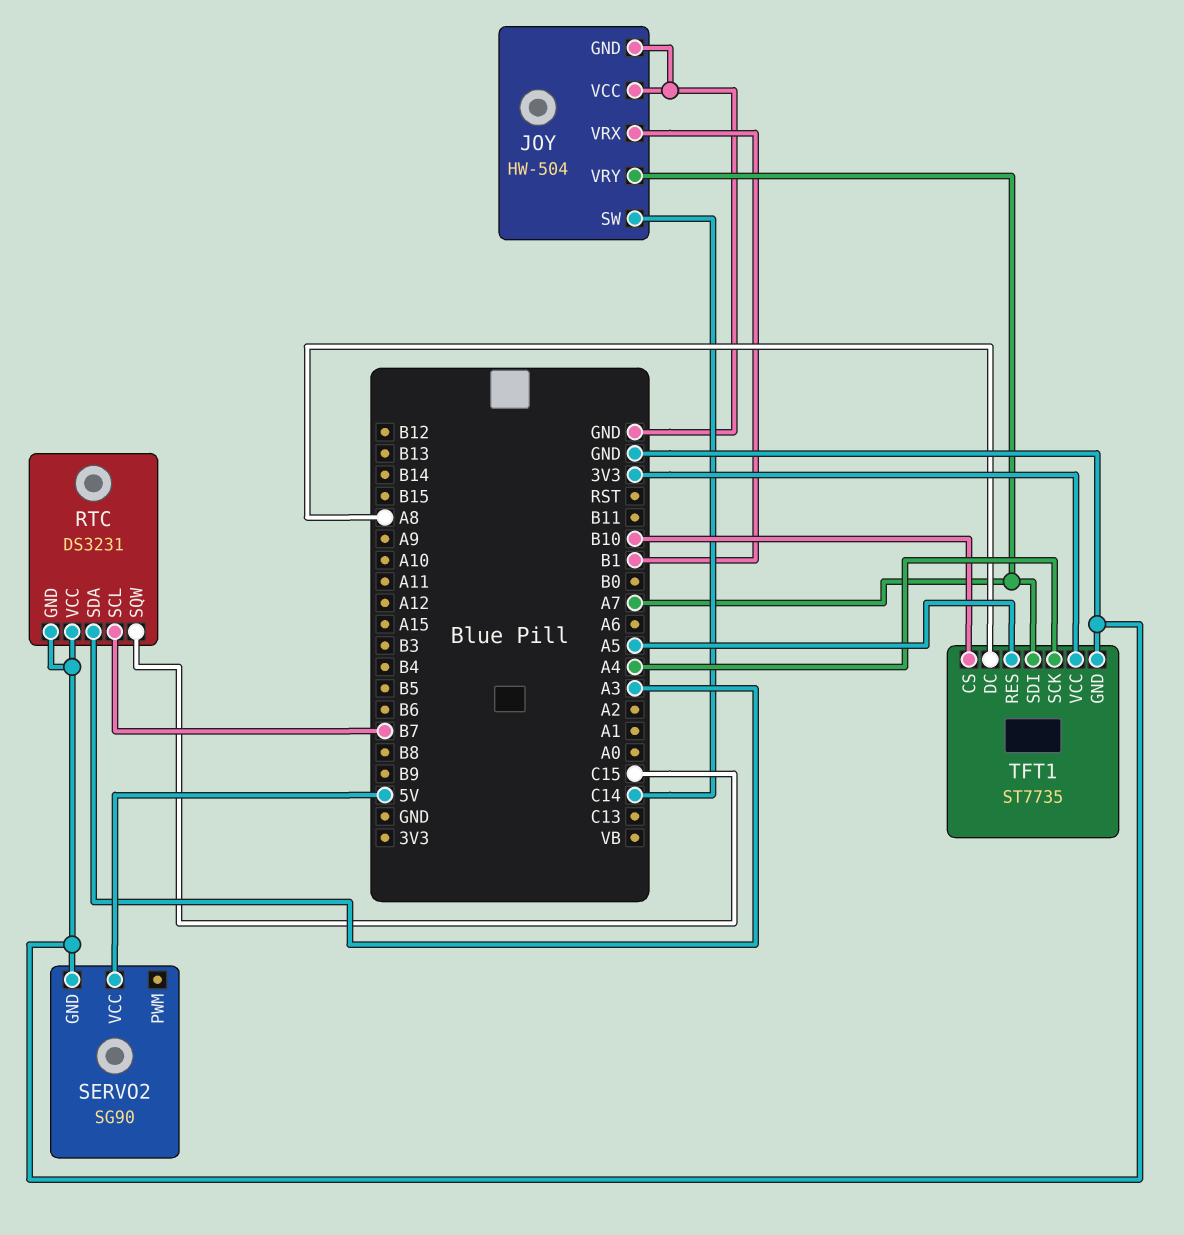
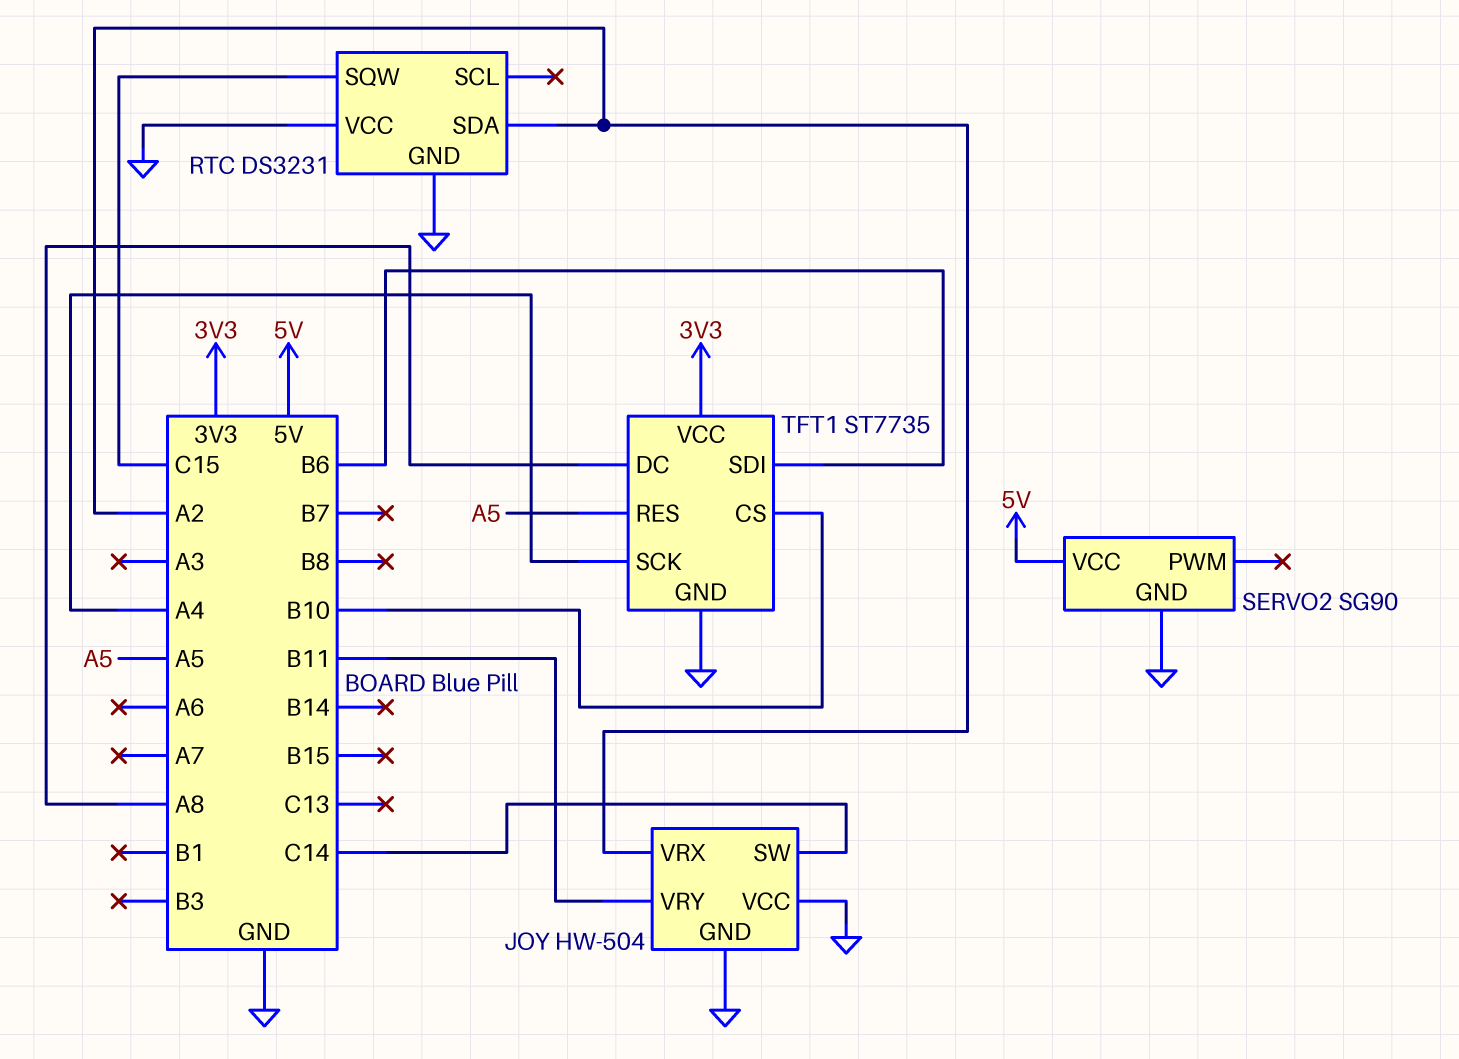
JOY pin VRX: B1 -> A2
JOY pin VRY: A7 -> B11
RTC pin SCL: B7 -> none
RTC pin SDA: A3 -> A2
TFT1 pin SDI: A7 -> B6

